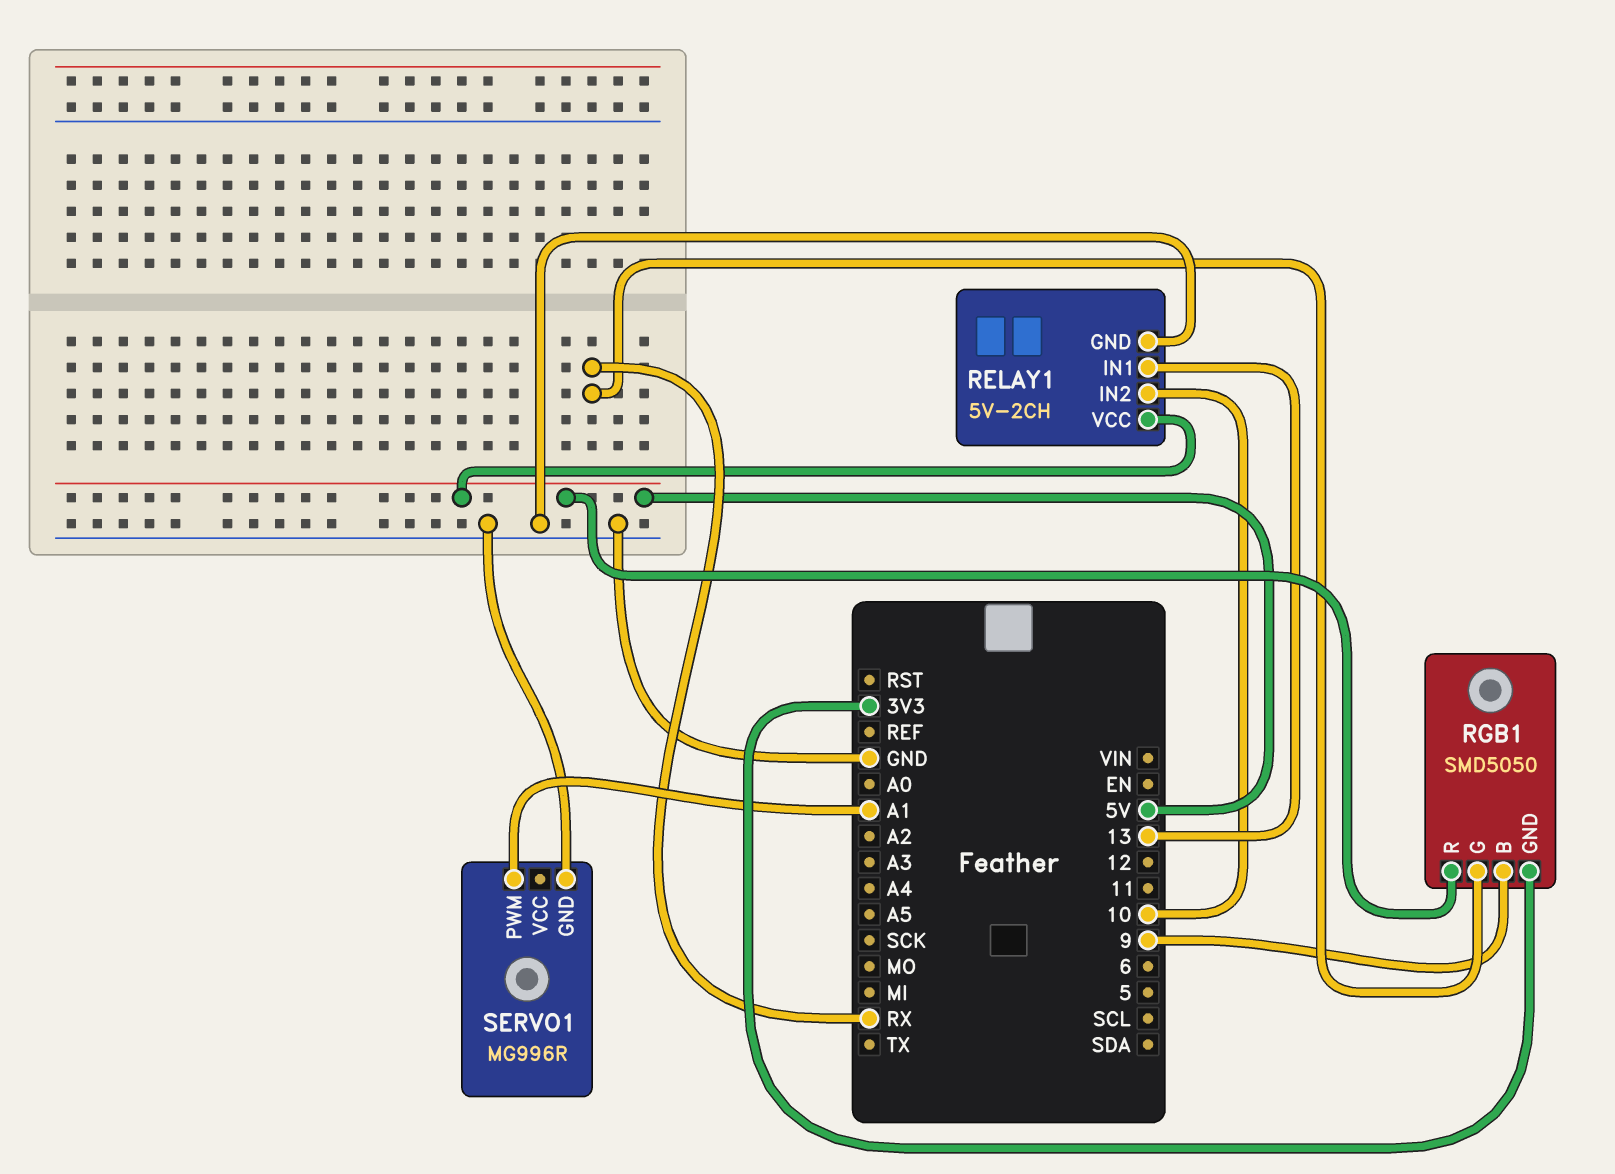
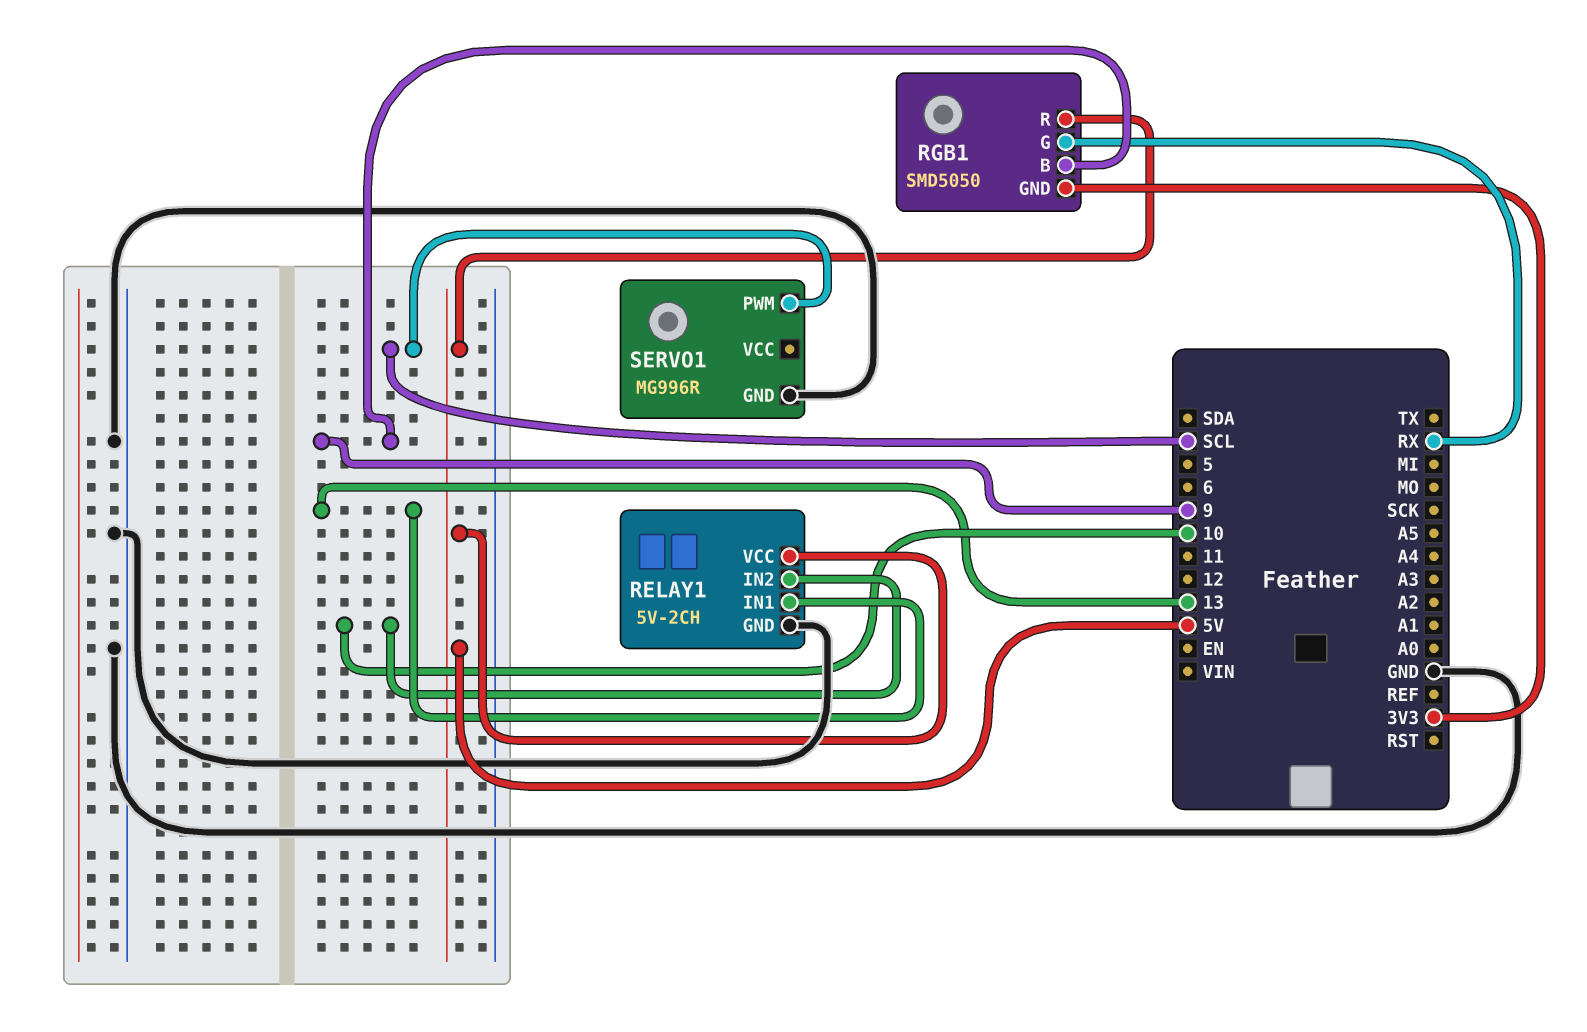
SERVO1 pin PWM: A1 -> SCL

